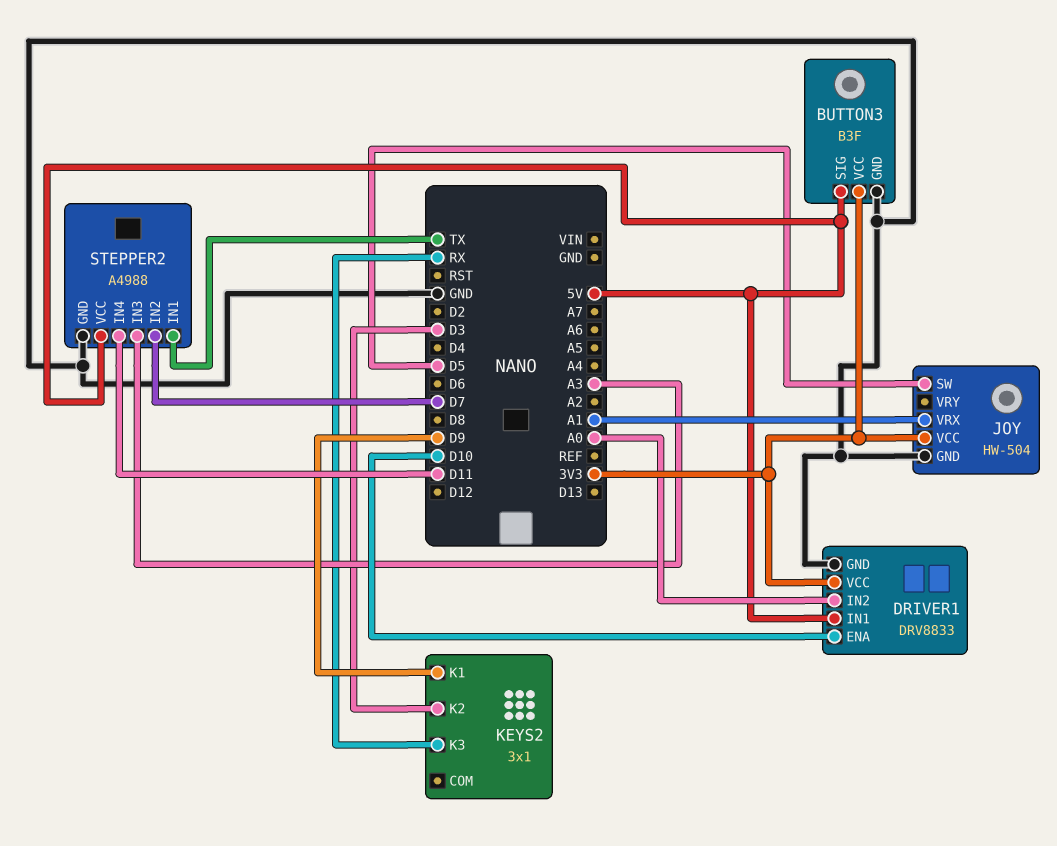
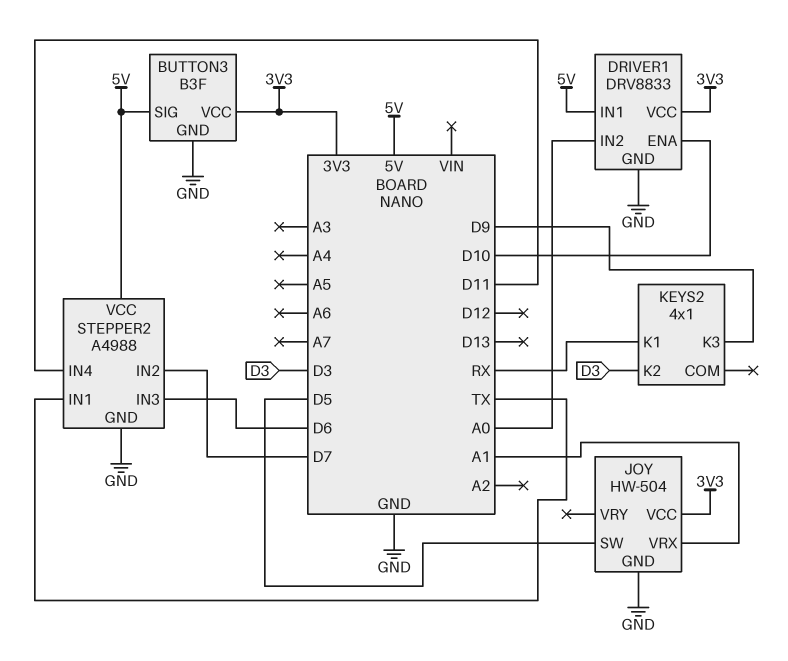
KEYS2: 3x1 -> 4x1
KEYS2 pin K1: D9 -> RX
KEYS2 pin K3: RX -> D9
STEPPER2 pin IN3: A3 -> D6

